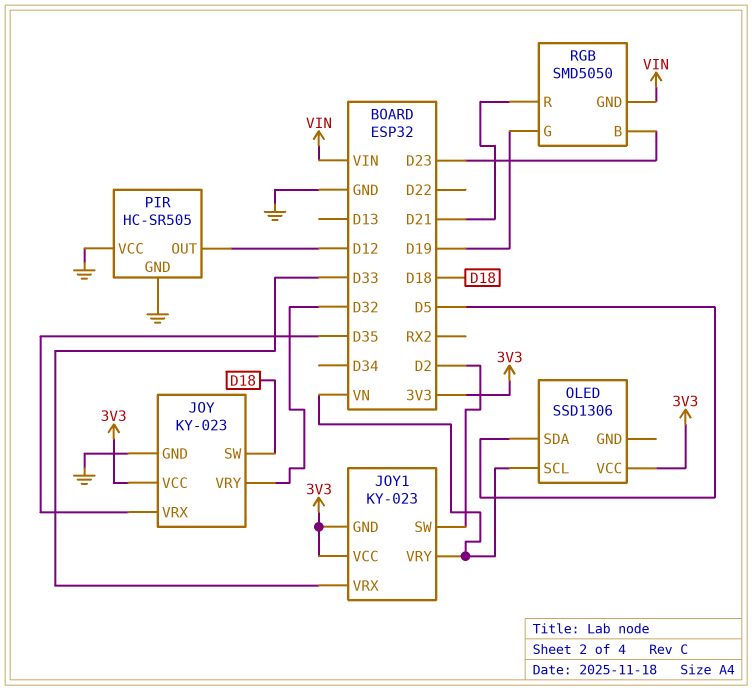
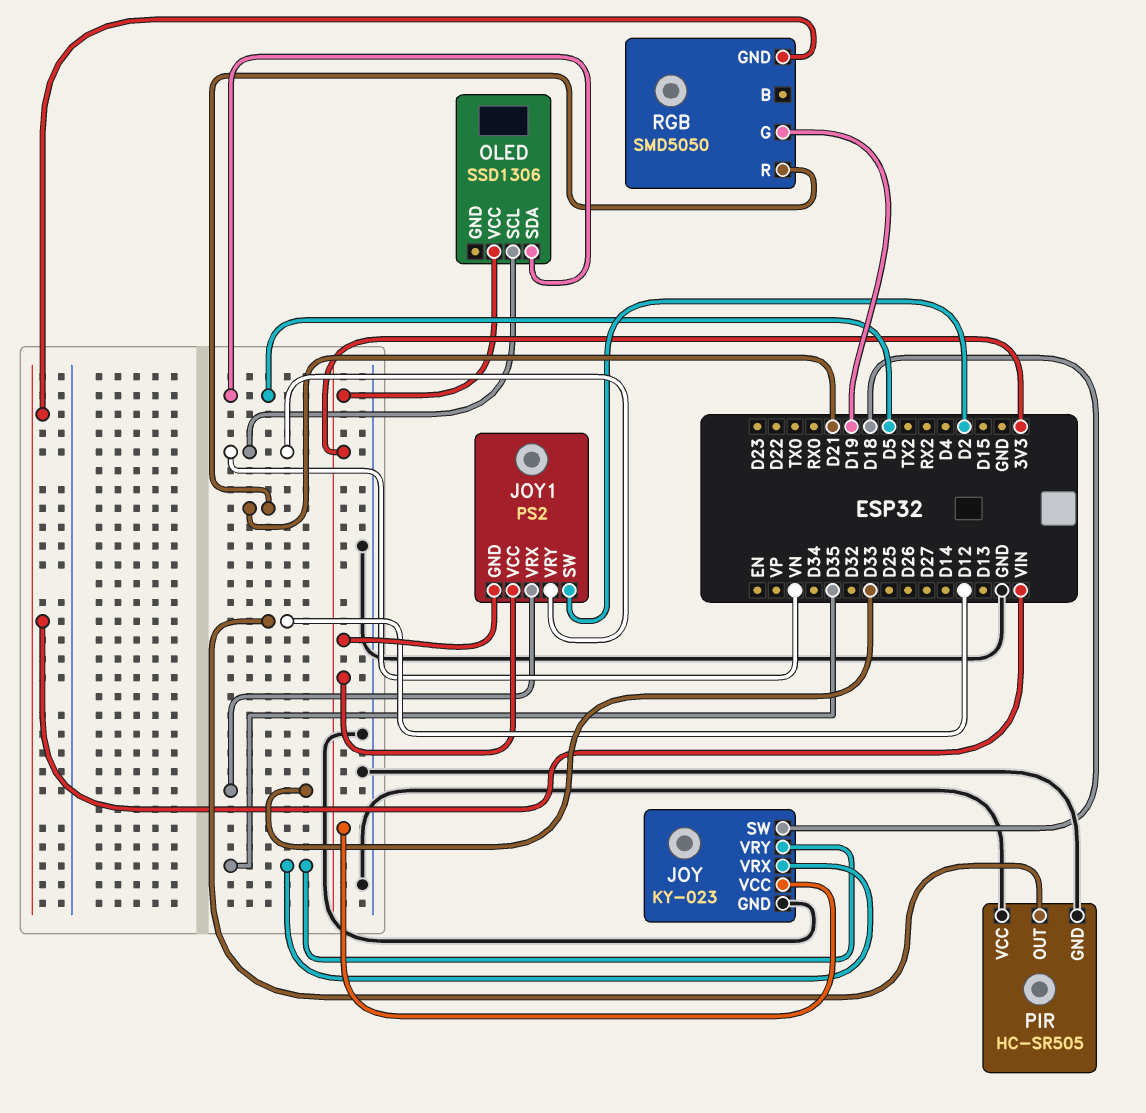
JOY pin VRY: D32 -> D35
JOY1: KY-023 -> PS2
RGB pin B: D23 -> none

